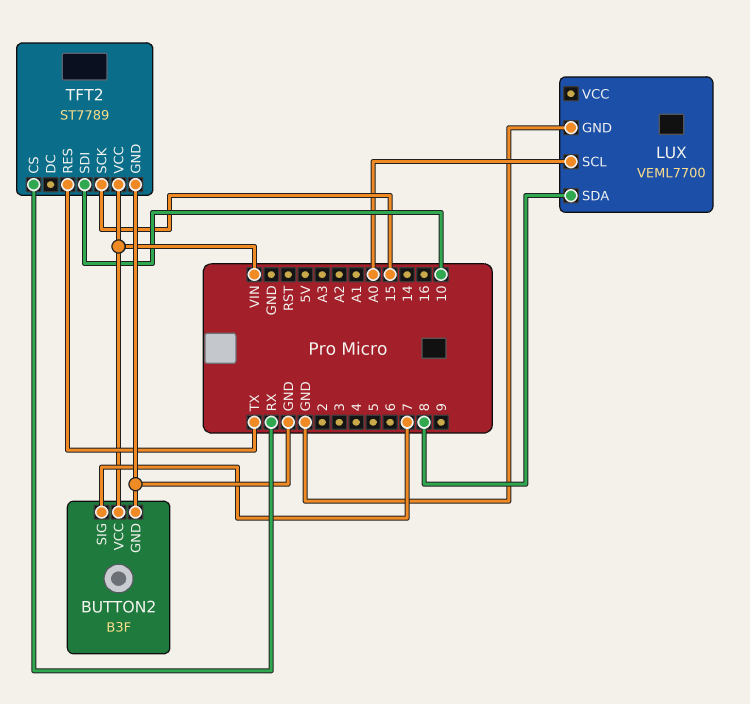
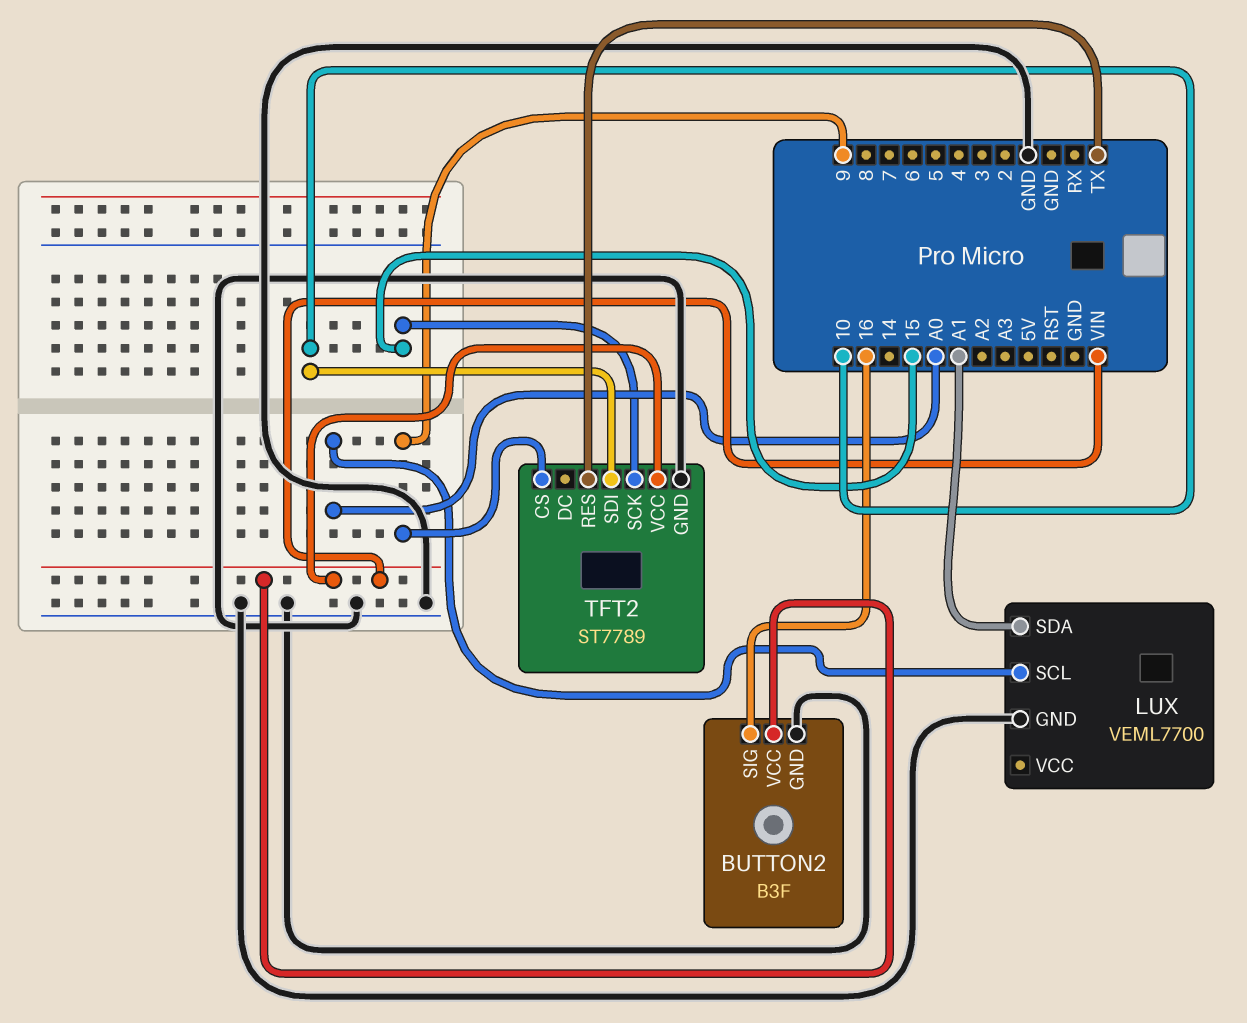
BUTTON2 pin SIG: 7 -> 16
LUX pin SDA: 8 -> A1
TFT2 pin CS: RX -> 9

